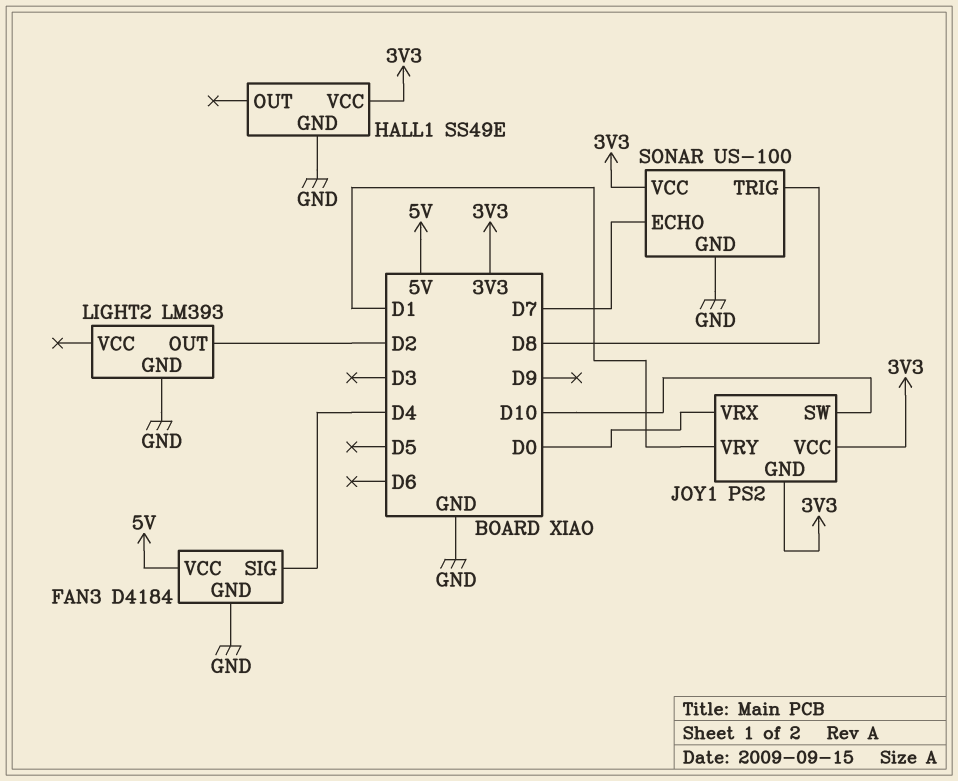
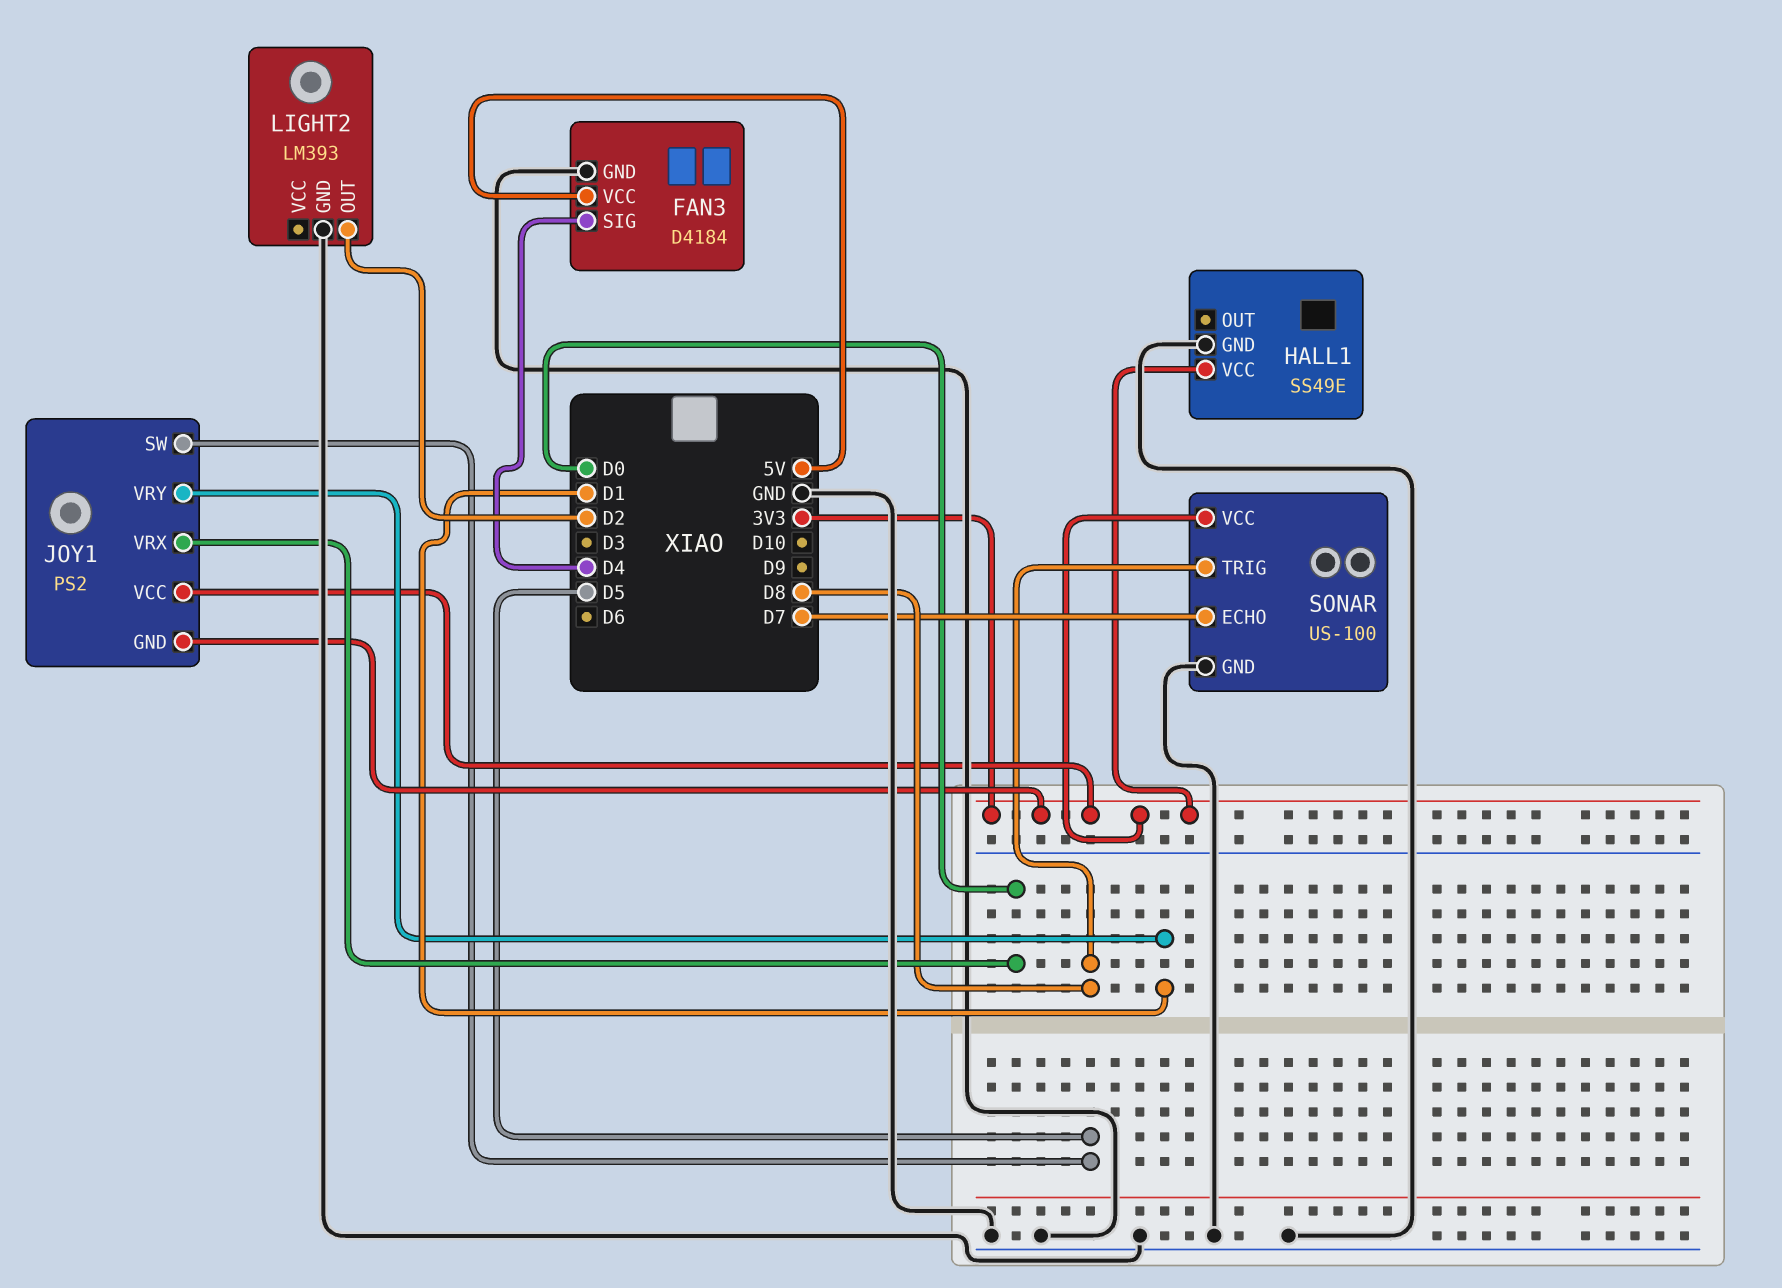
JOY1 pin SW: D10 -> D5

